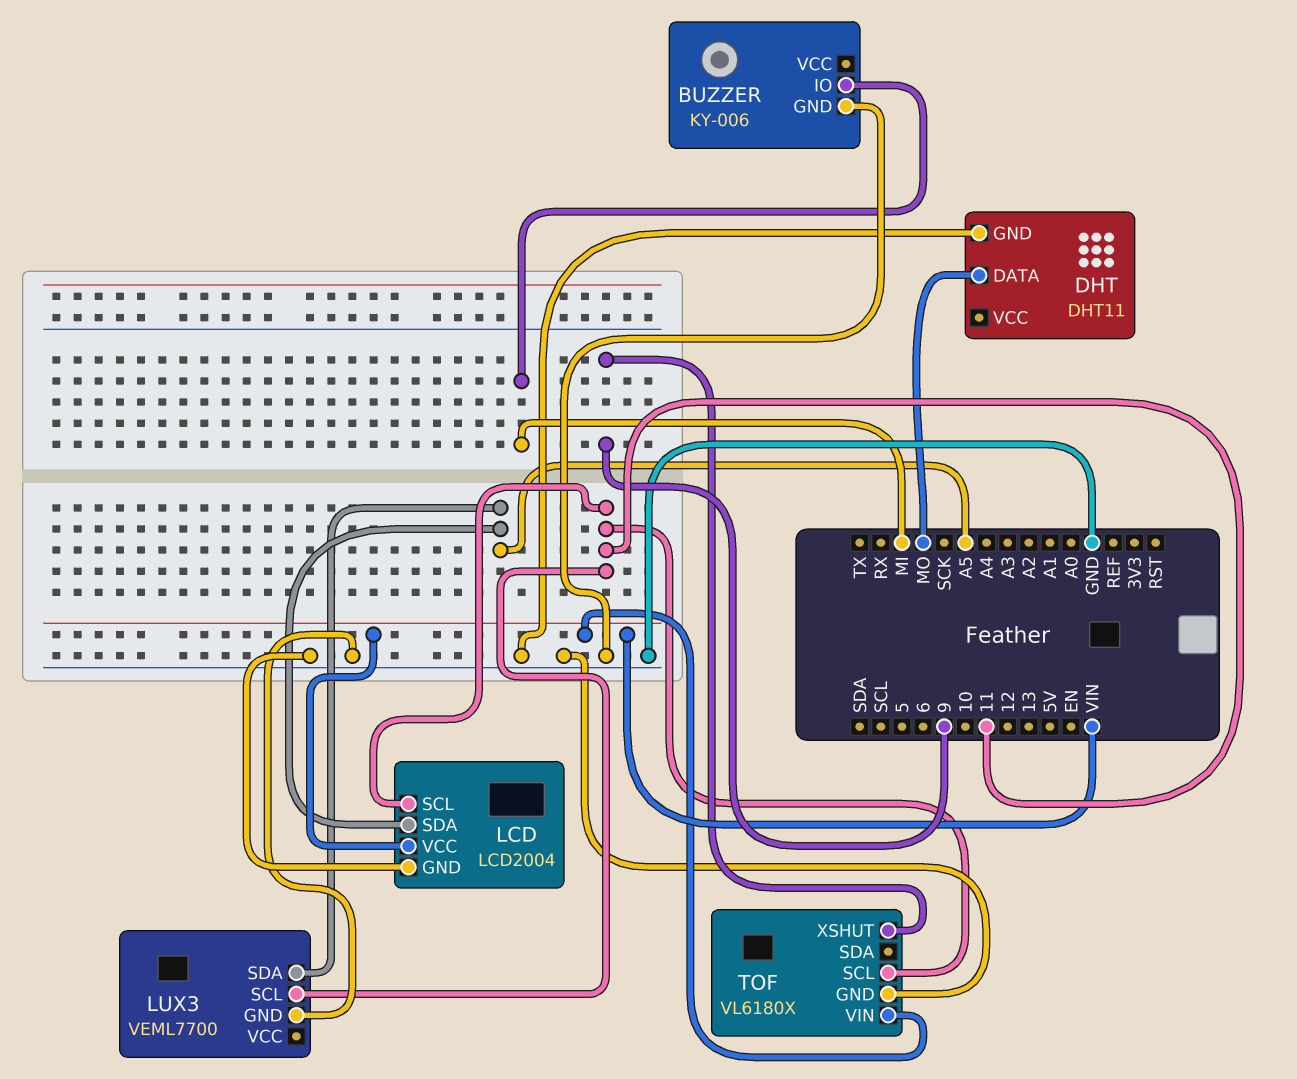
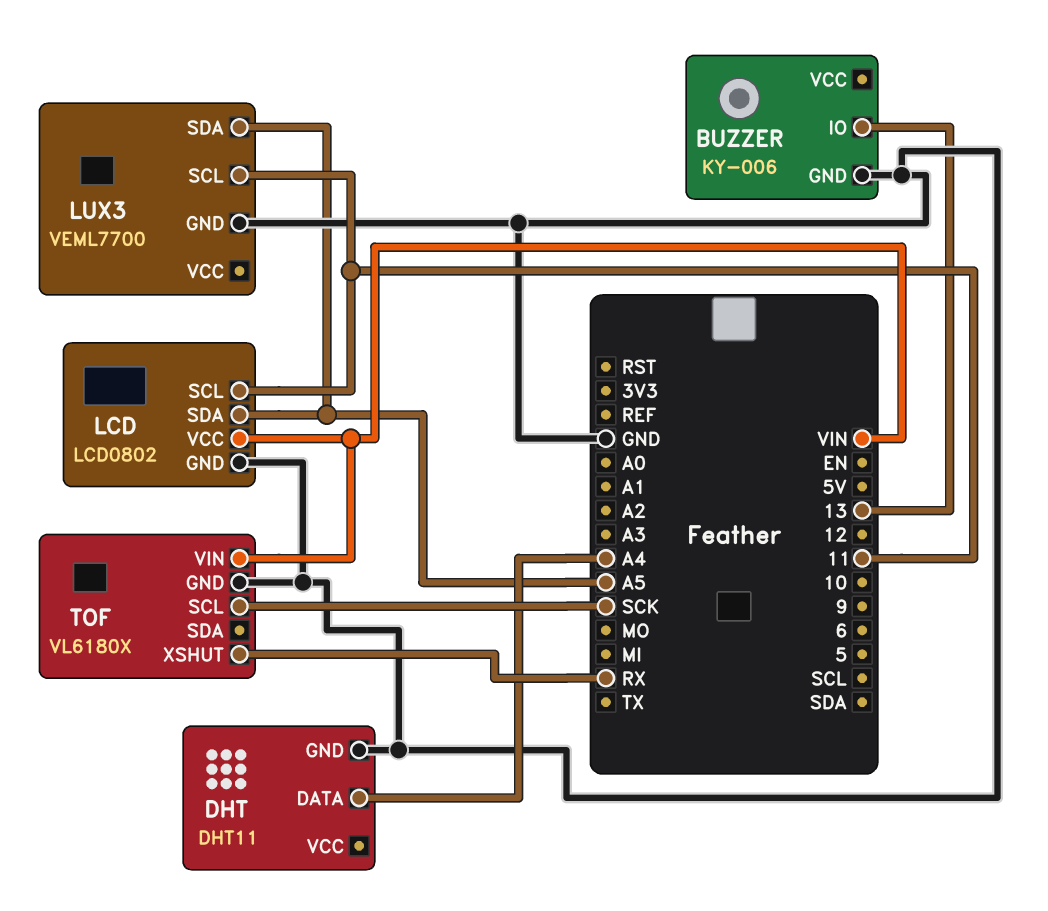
BUZZER pin IO: MI -> 13
DHT pin DATA: MO -> A4
LCD: LCD2004 -> LCD0802
TOF pin SCL: 11 -> SCK
TOF pin XSHUT: 9 -> RX

